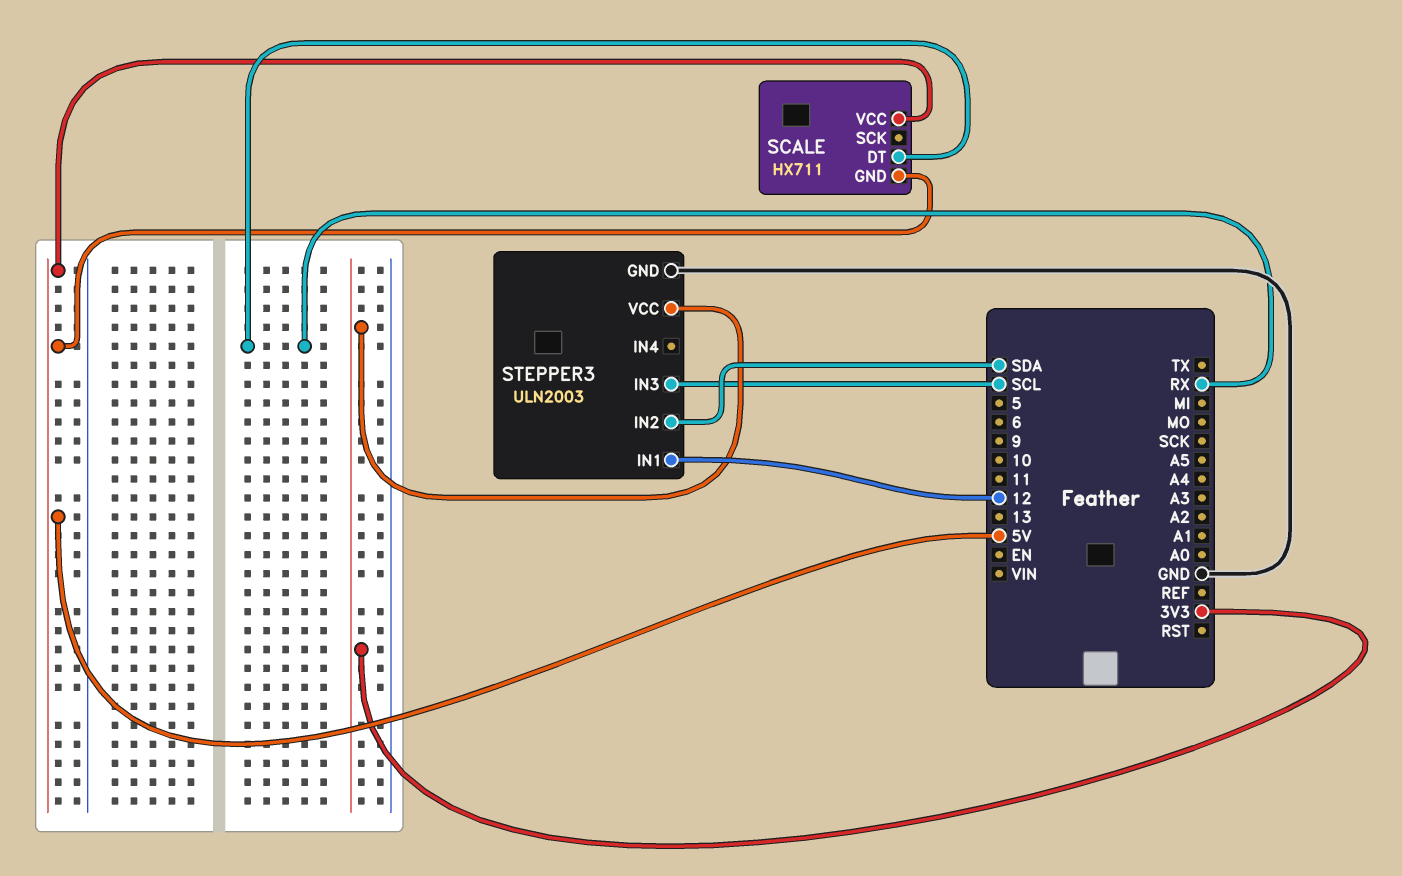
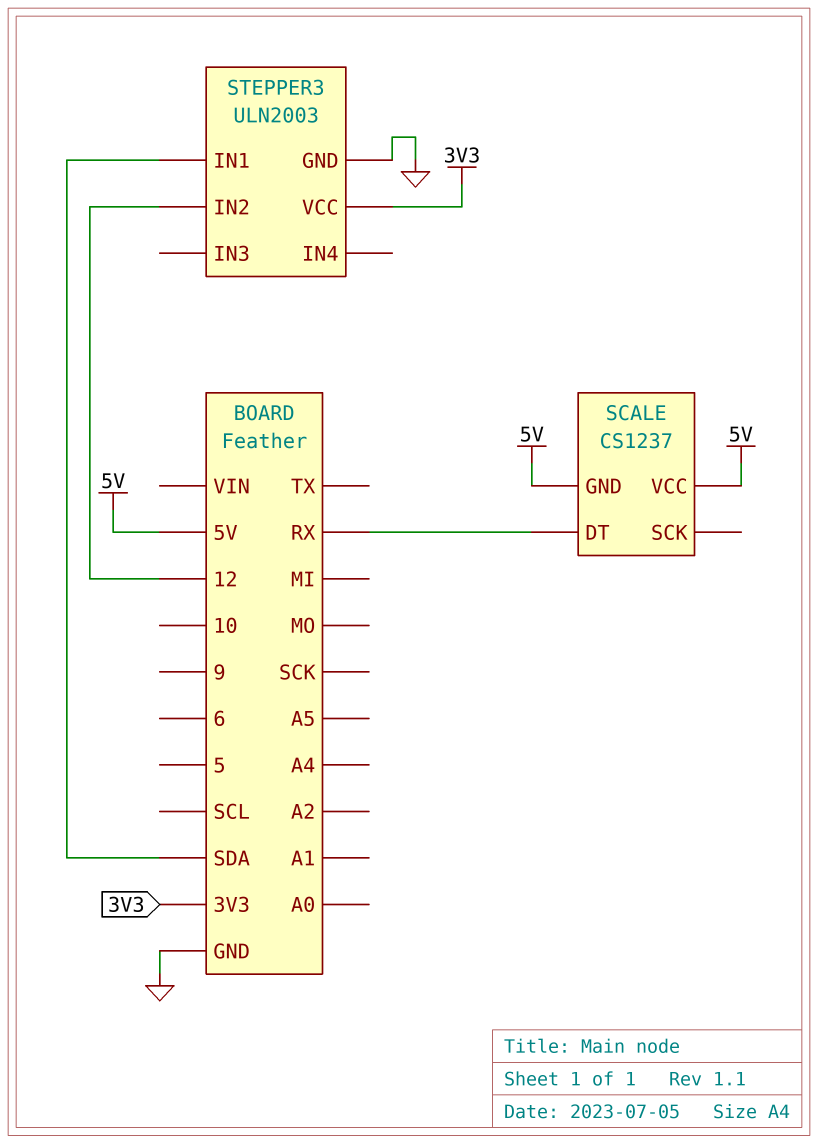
SCALE: HX711 -> CS1237
STEPPER3 pin IN1: 12 -> SDA
STEPPER3 pin IN2: SDA -> 12
STEPPER3 pin IN3: SCL -> none

